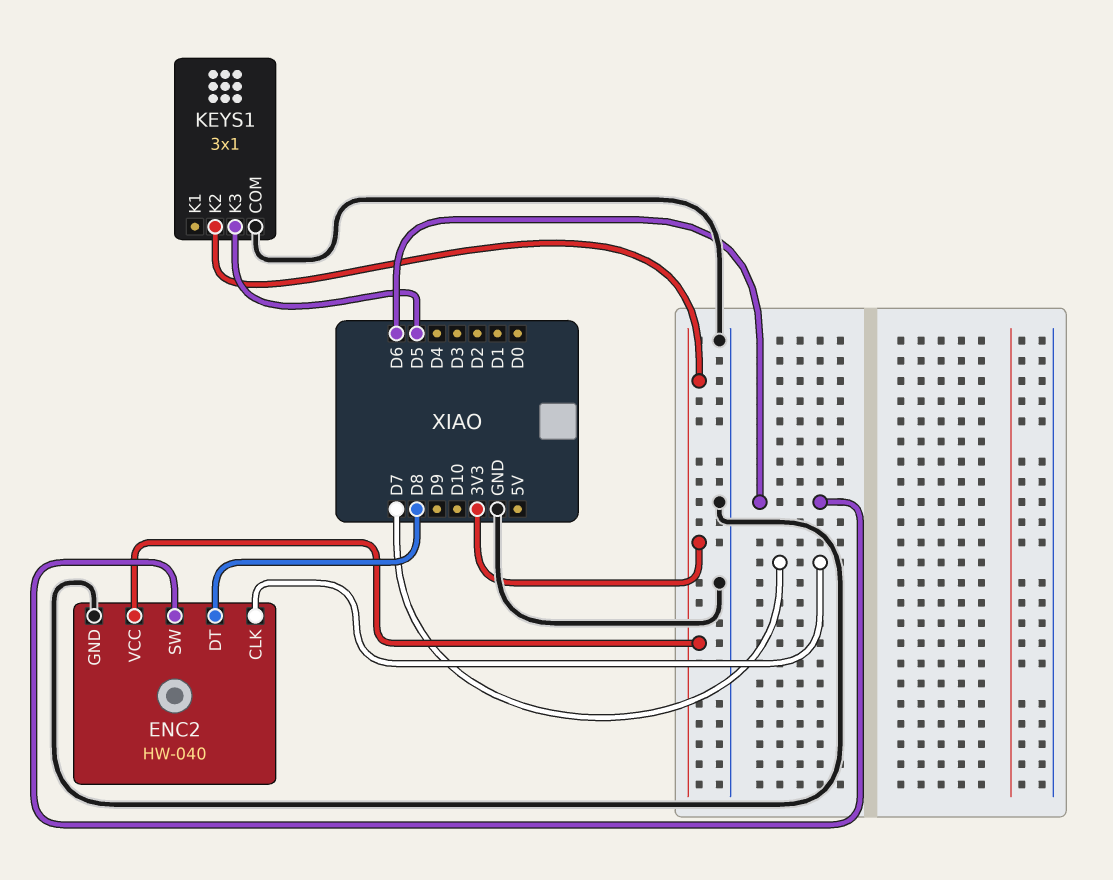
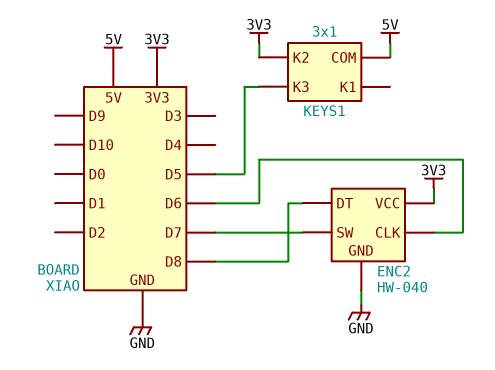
ENC2 pin CLK: D7 -> D6
ENC2 pin SW: D6 -> D7
KEYS1 pin COM: GND -> 5V

